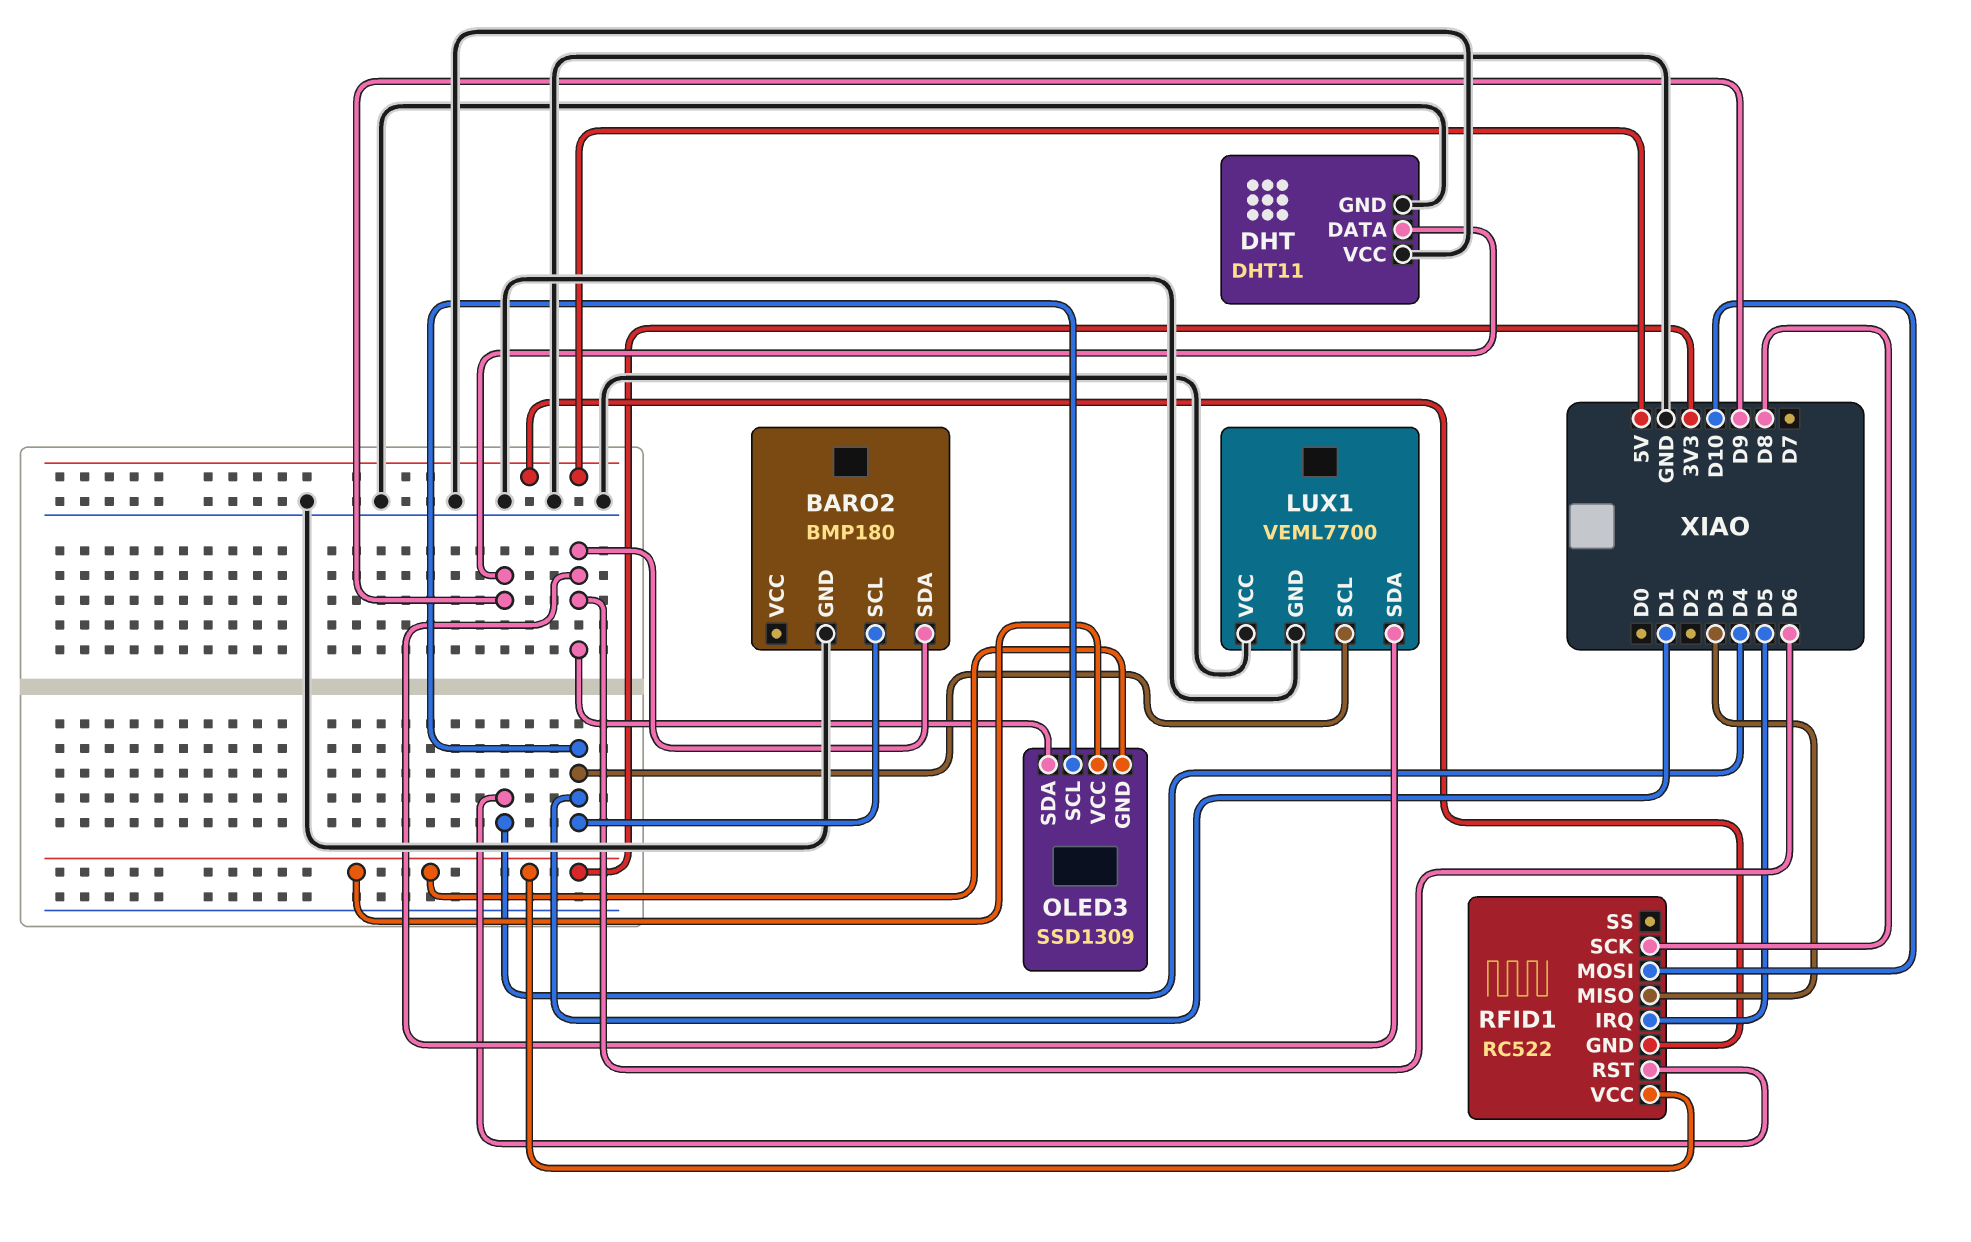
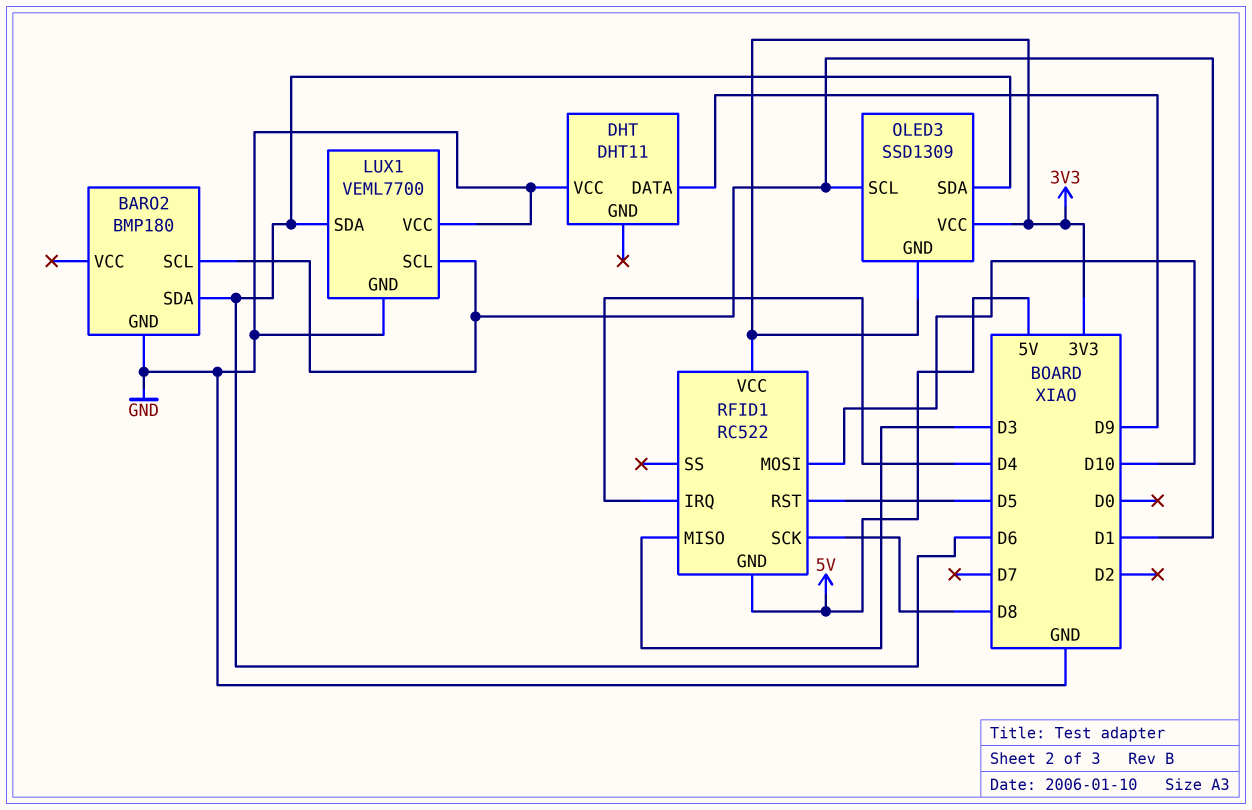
DHT pin GND: GND -> none
RFID1 pin IRQ: D5 -> D4
RFID1 pin RST: D4 -> D5

